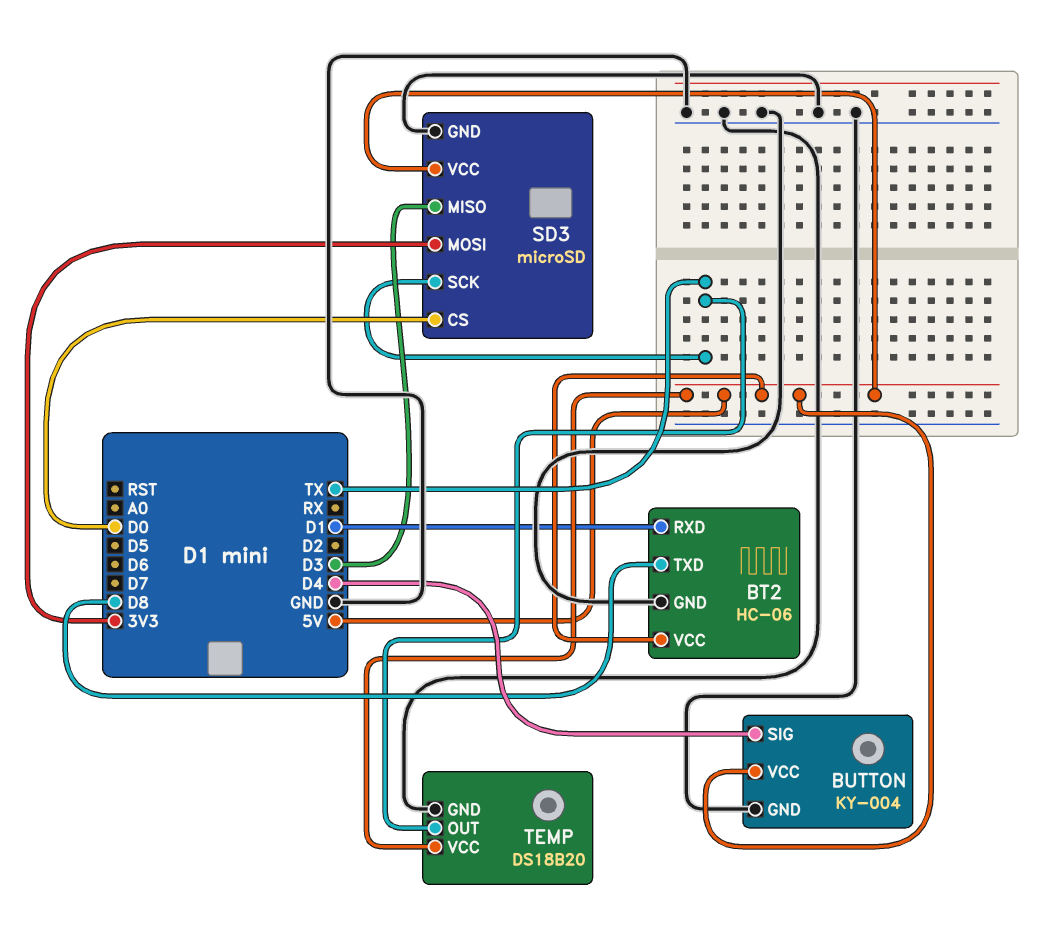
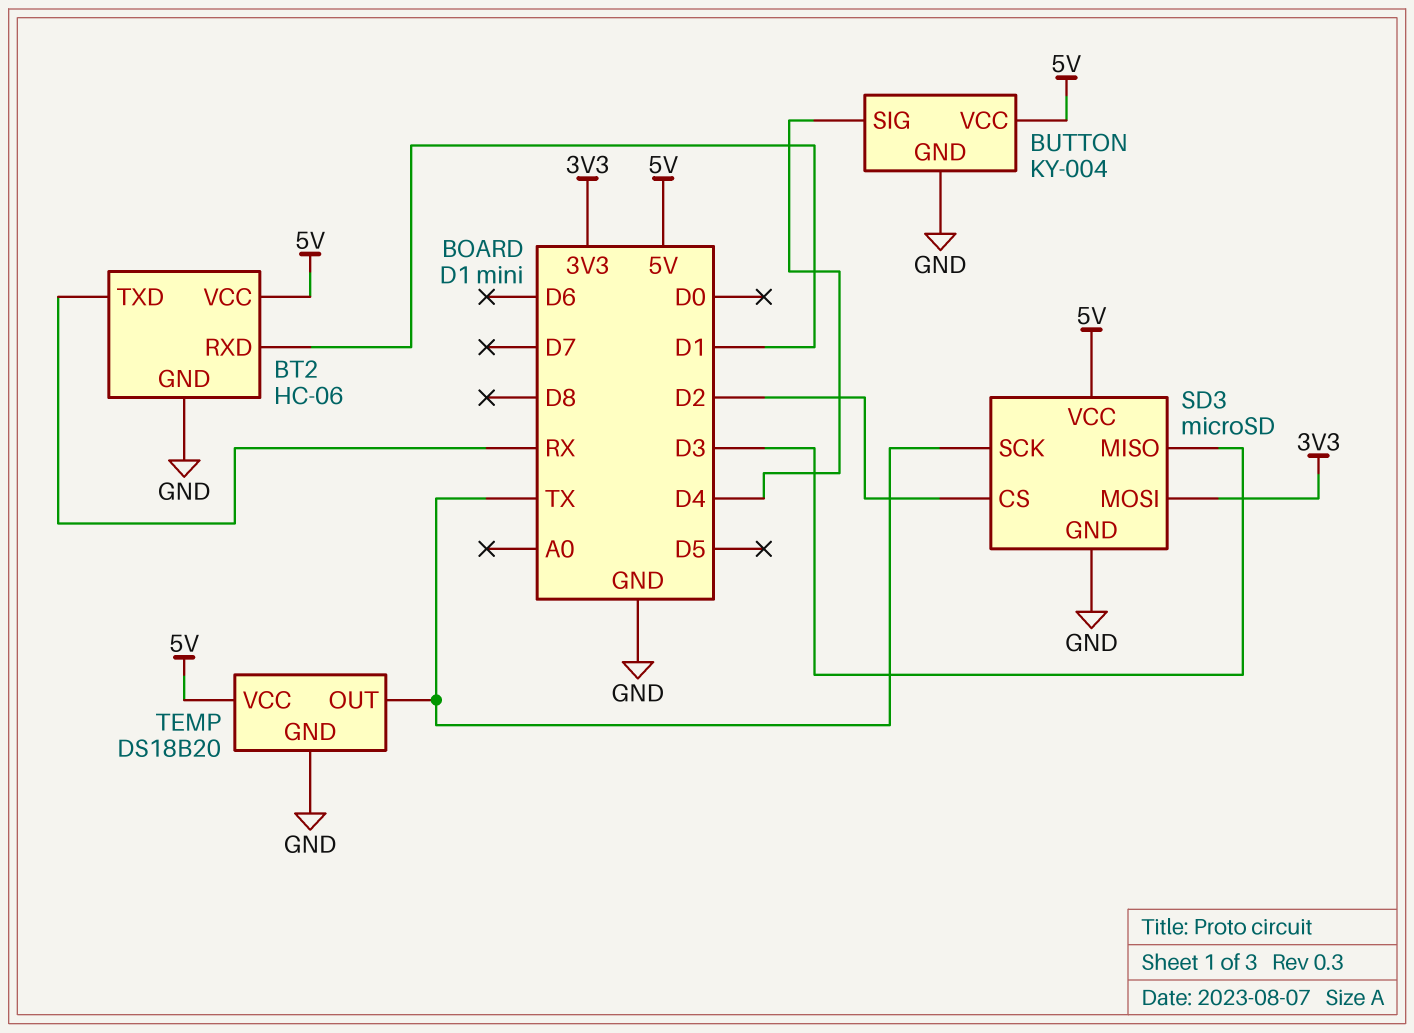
BT2 pin TXD: D8 -> RX
SD3 pin CS: D0 -> D2

